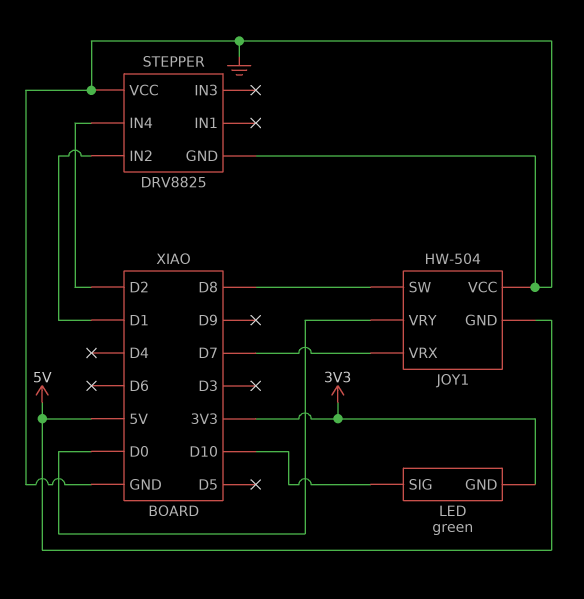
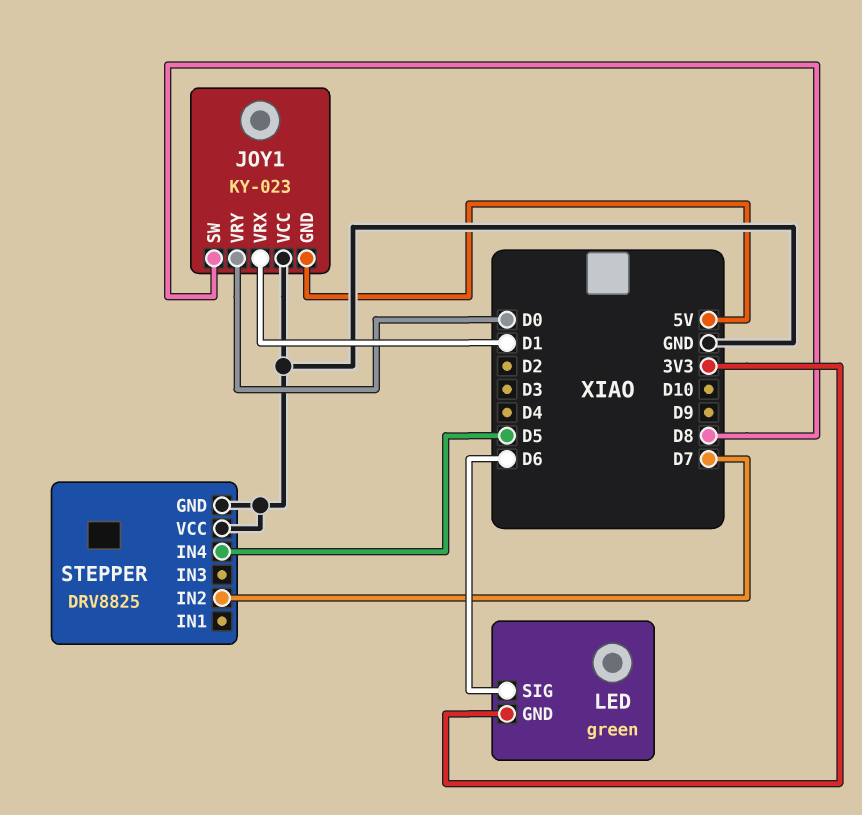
JOY1: HW-504 -> KY-023
JOY1 pin VRX: D7 -> D1
LED pin SIG: D10 -> D6
STEPPER pin IN2: D1 -> D7
STEPPER pin IN4: D2 -> D5

